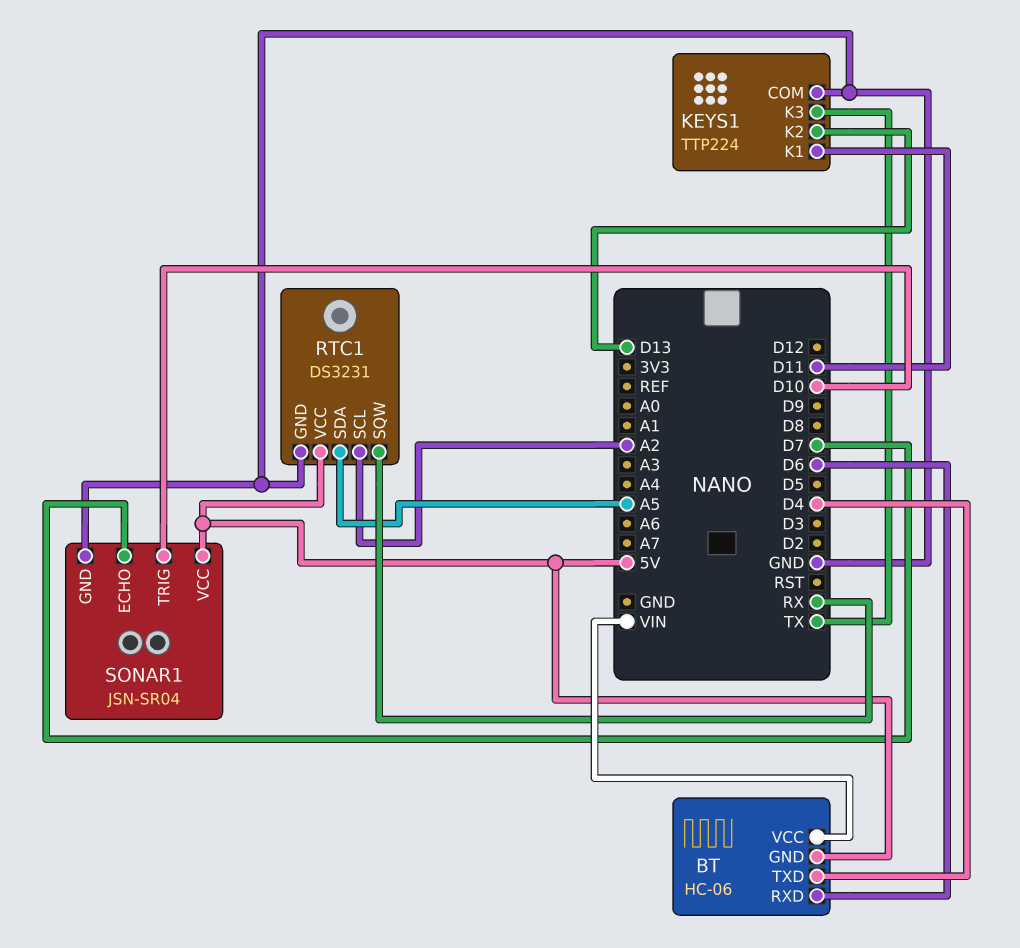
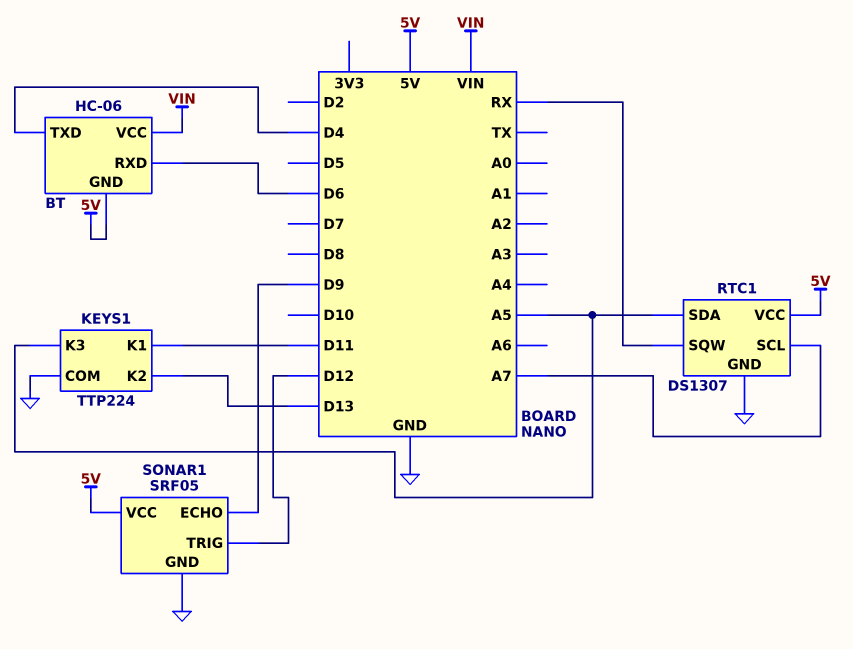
KEYS1 pin K3: TX -> A5
RTC1: DS3231 -> DS1307
RTC1 pin SCL: A2 -> A7
SONAR1: JSN-SR04 -> SRF05
SONAR1 pin ECHO: D7 -> D9
SONAR1 pin TRIG: D10 -> D12

